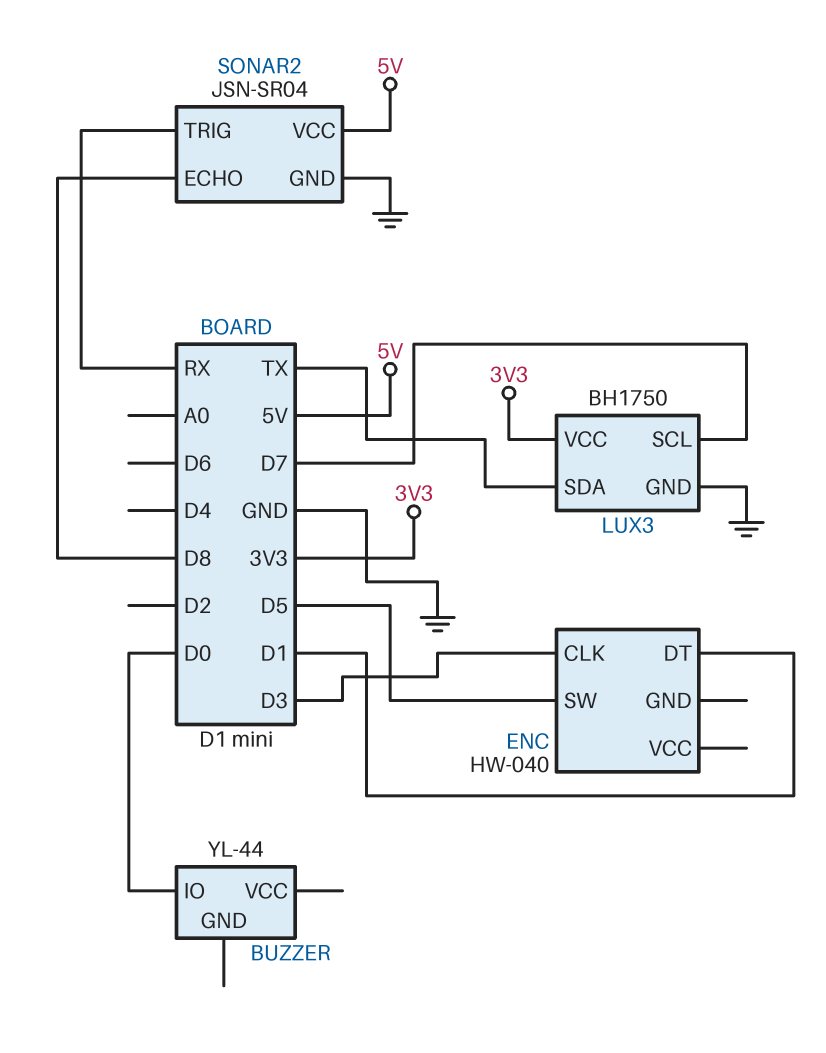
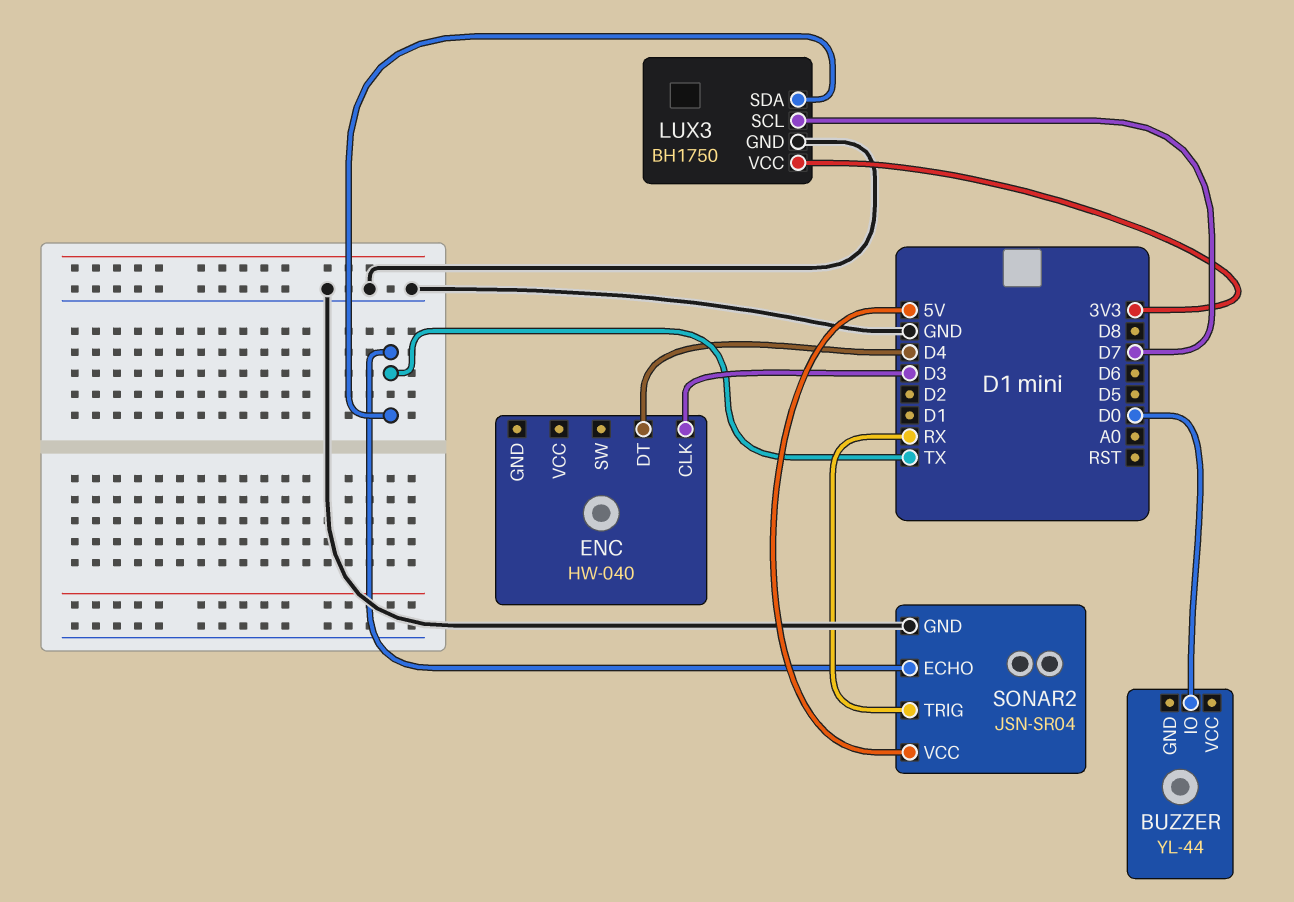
ENC pin DT: D1 -> D4
ENC pin SW: D5 -> none
SONAR2 pin ECHO: D8 -> TX

